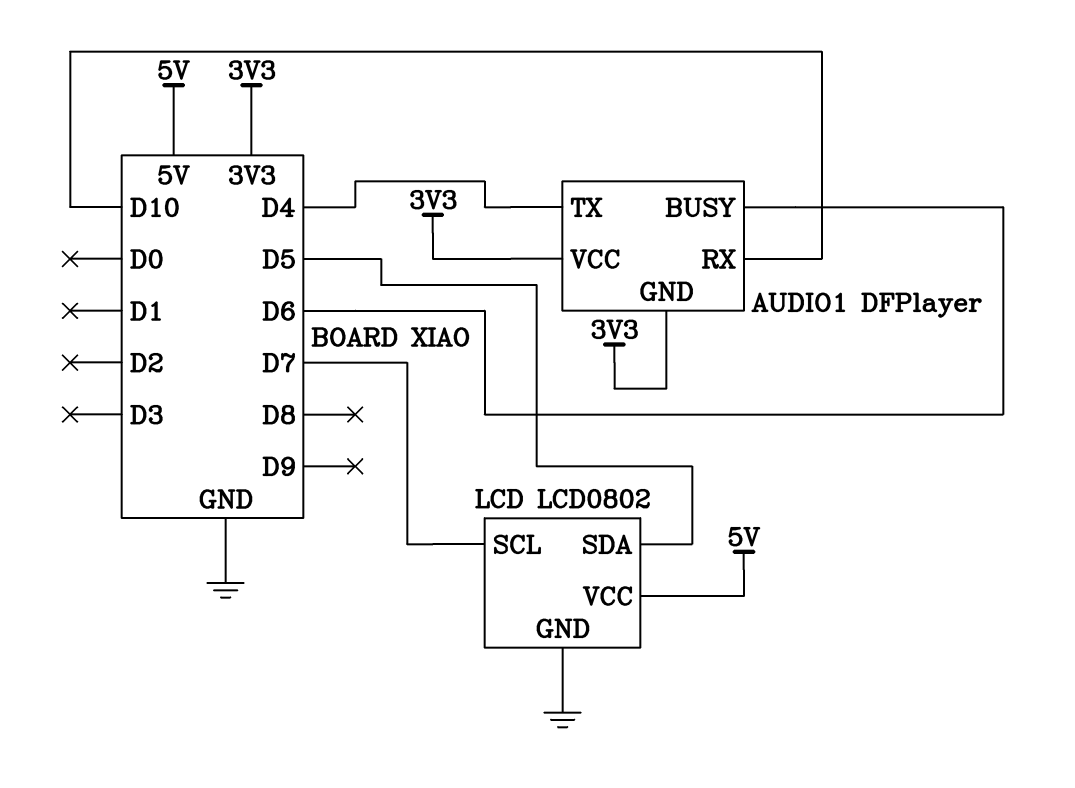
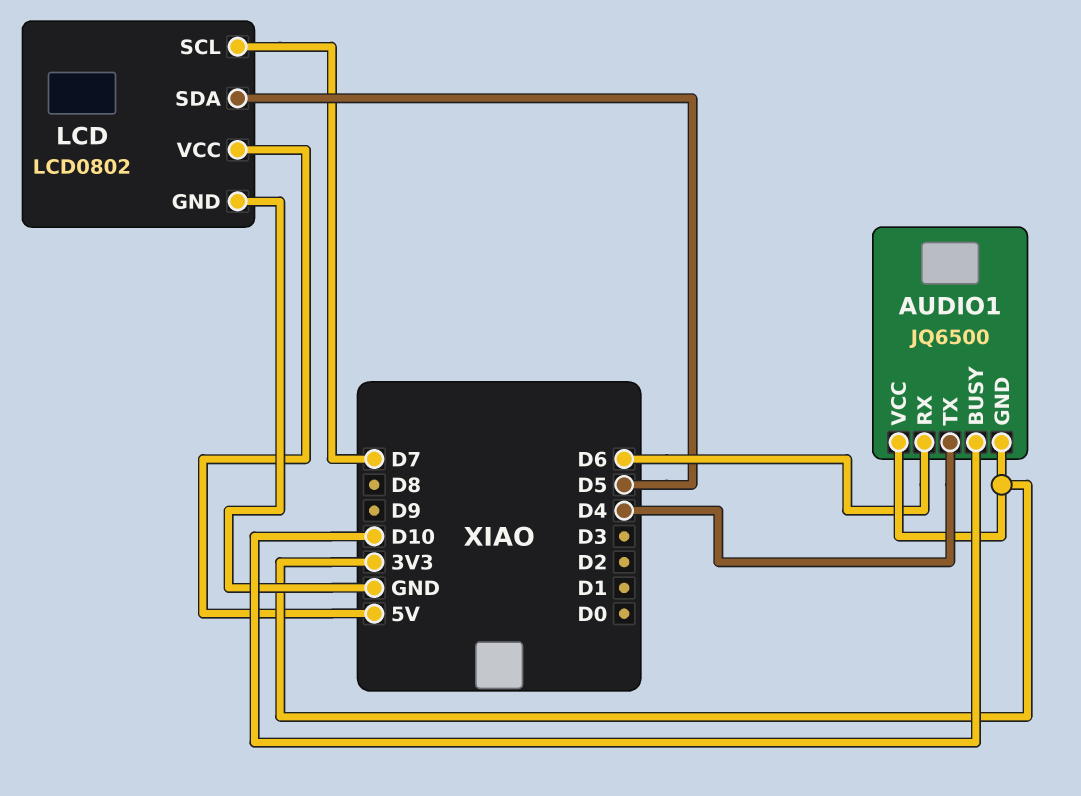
AUDIO1: DFPlayer -> JQ6500
AUDIO1 pin BUSY: D6 -> D10
AUDIO1 pin RX: D10 -> D6

